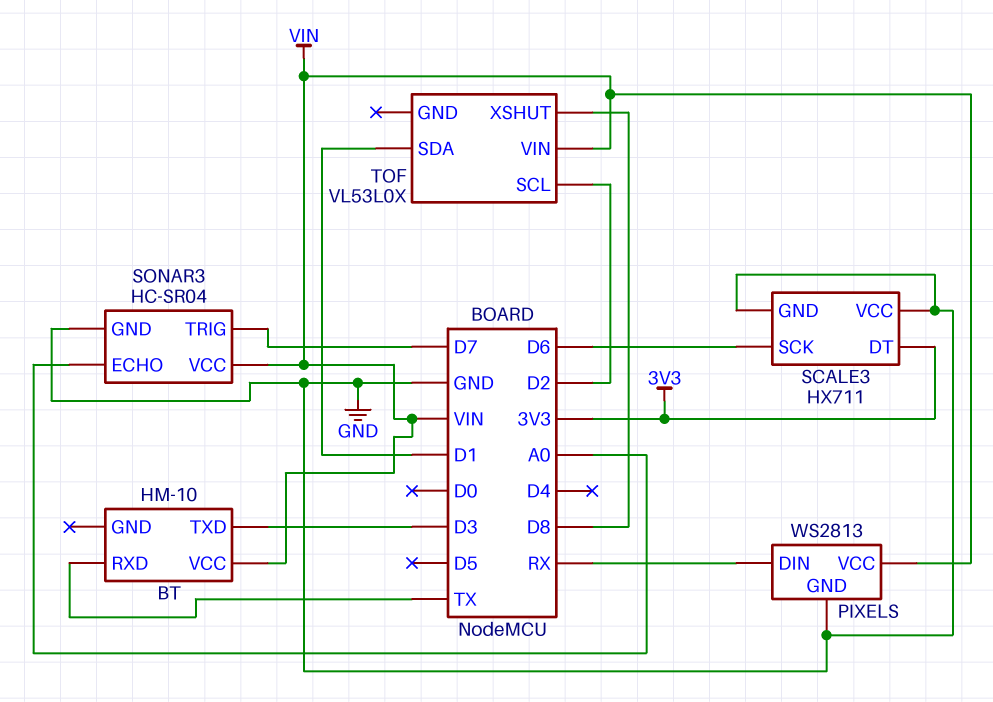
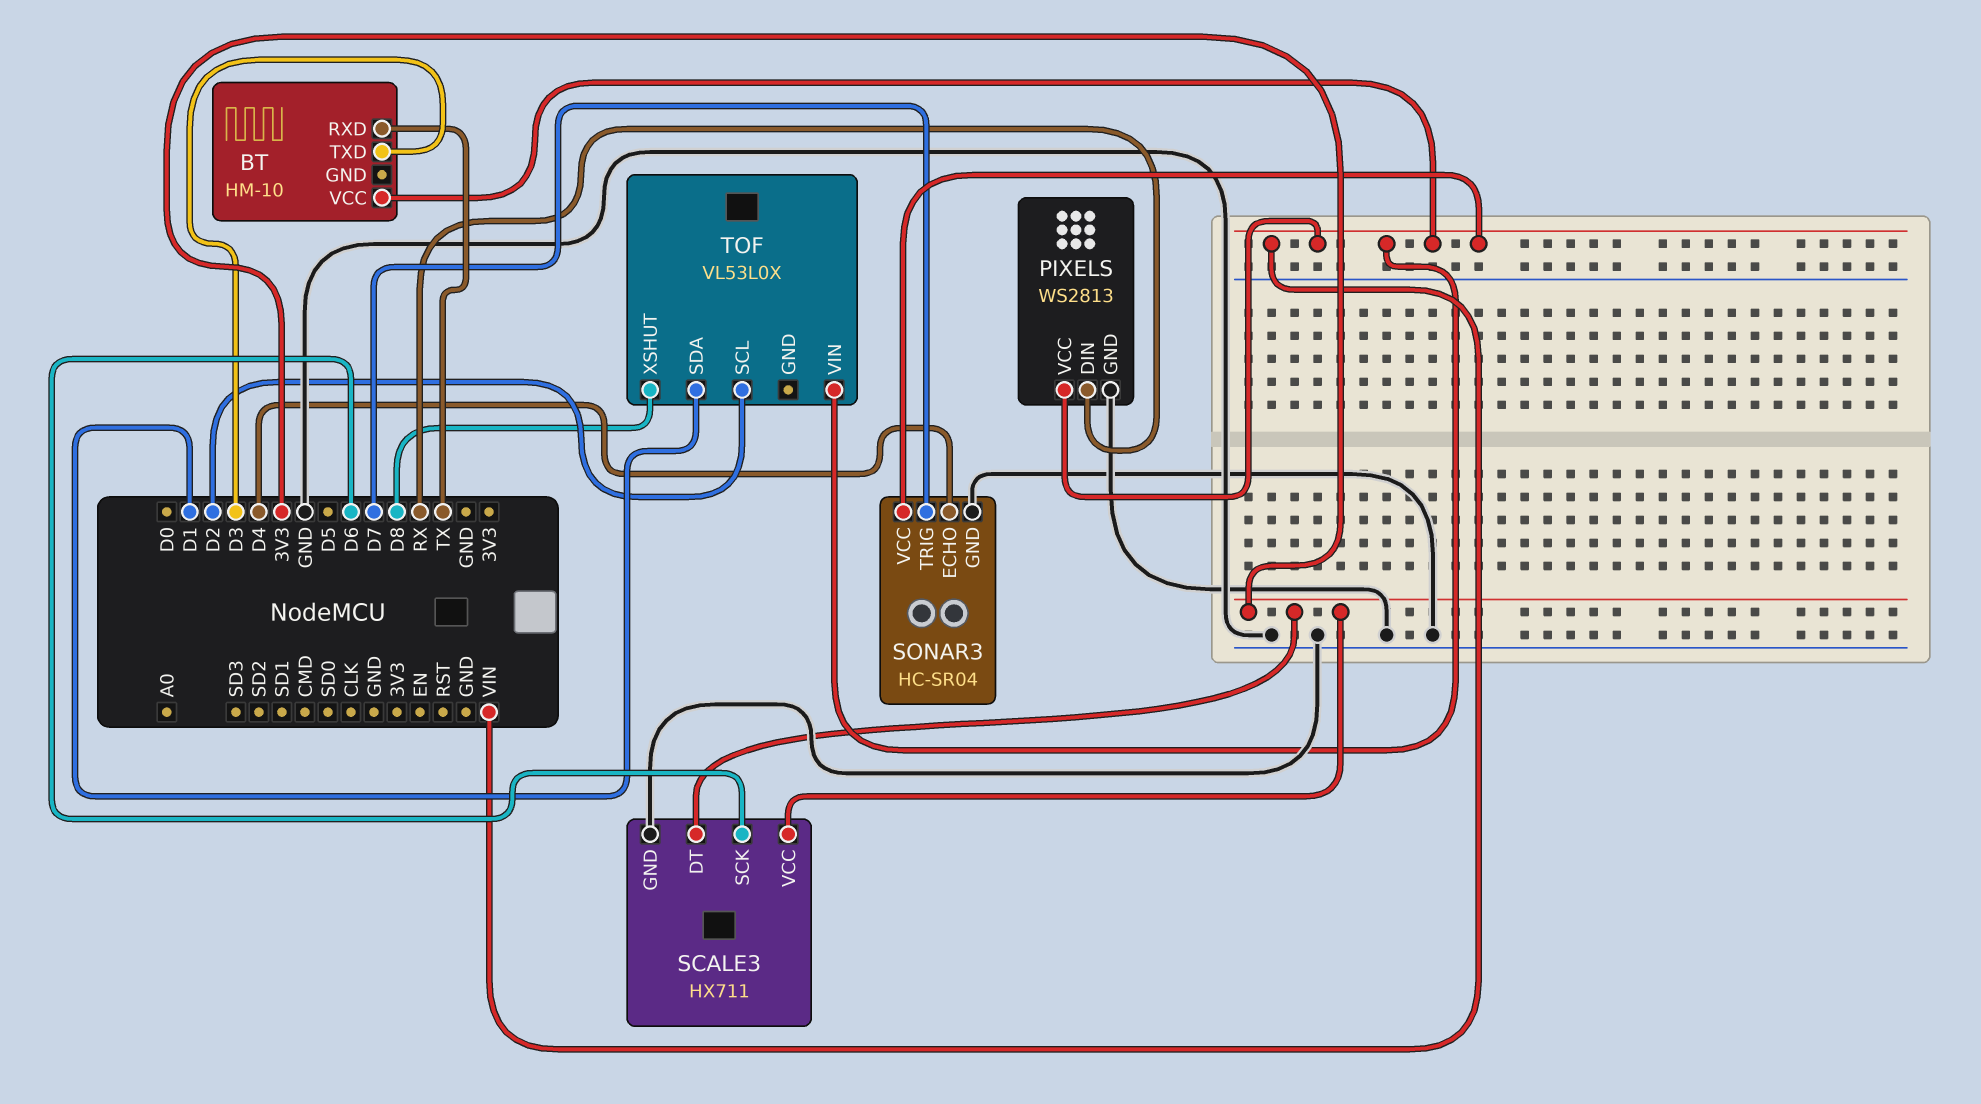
SCALE3 pin VCC: GND -> 3V3
SONAR3 pin ECHO: A0 -> D4

